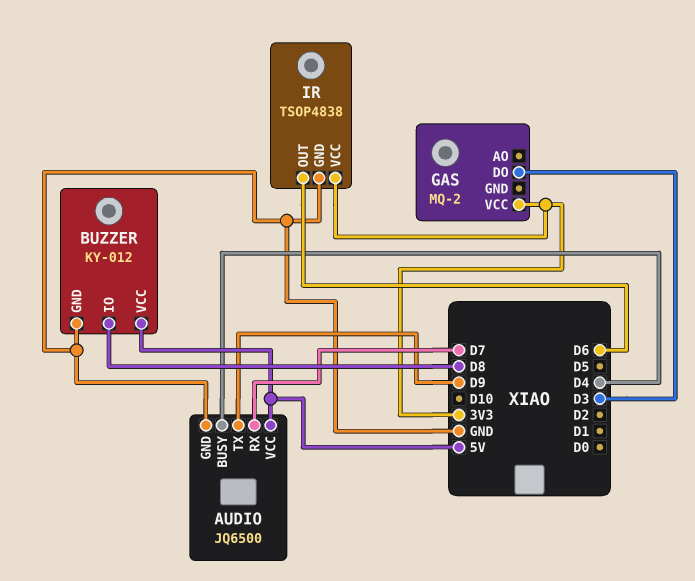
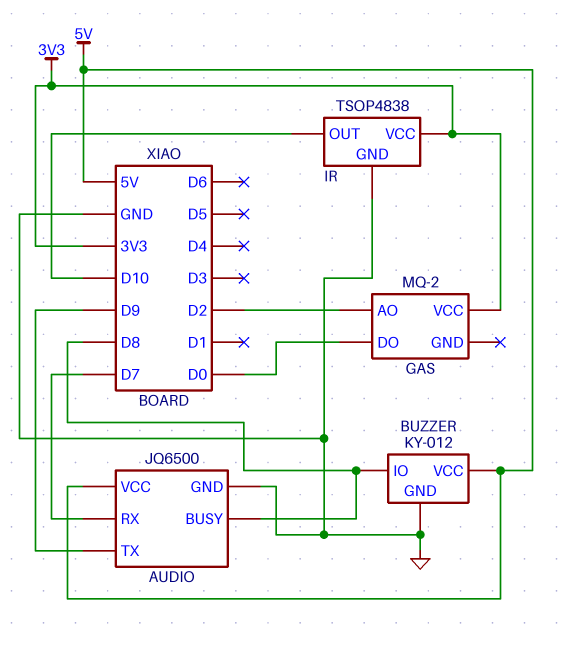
AUDIO pin BUSY: D4 -> D8
GAS pin AO: none -> D2
GAS pin DO: D3 -> D0
IR pin OUT: D6 -> D10

